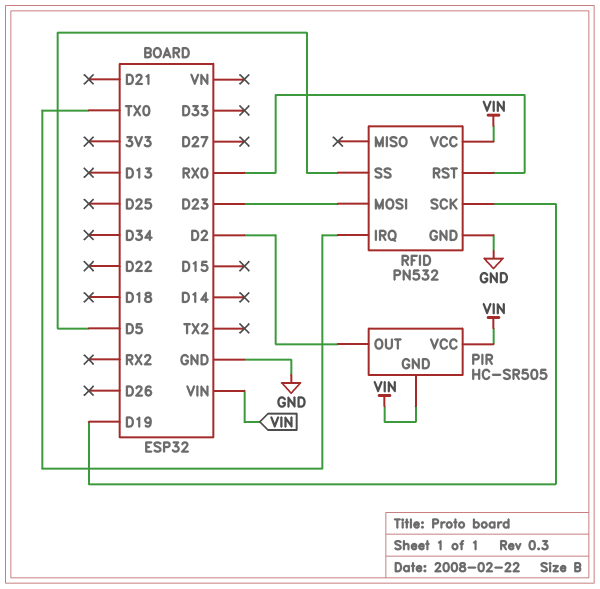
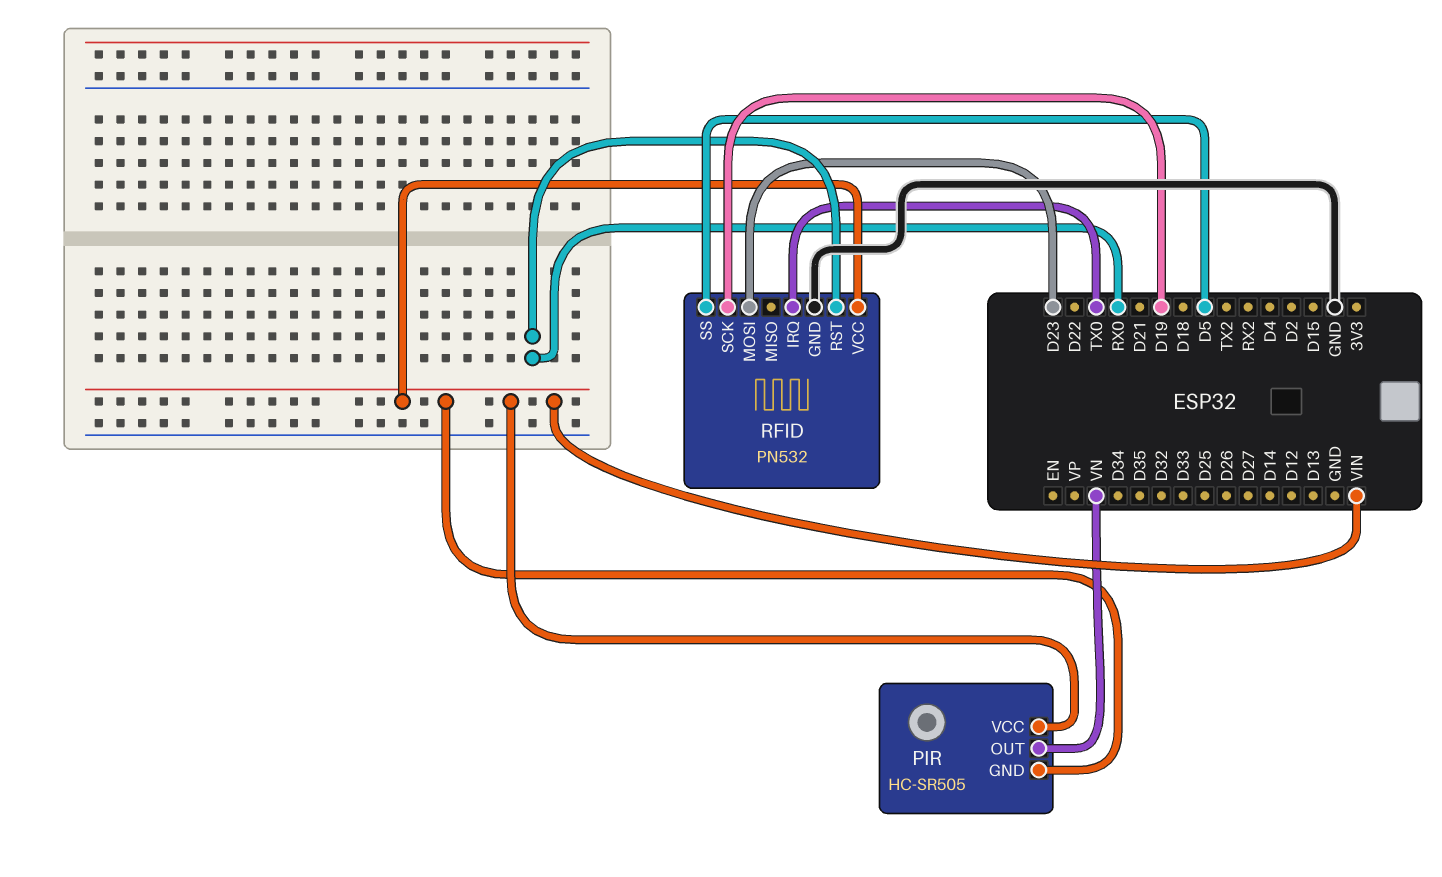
PIR pin OUT: D2 -> VN

